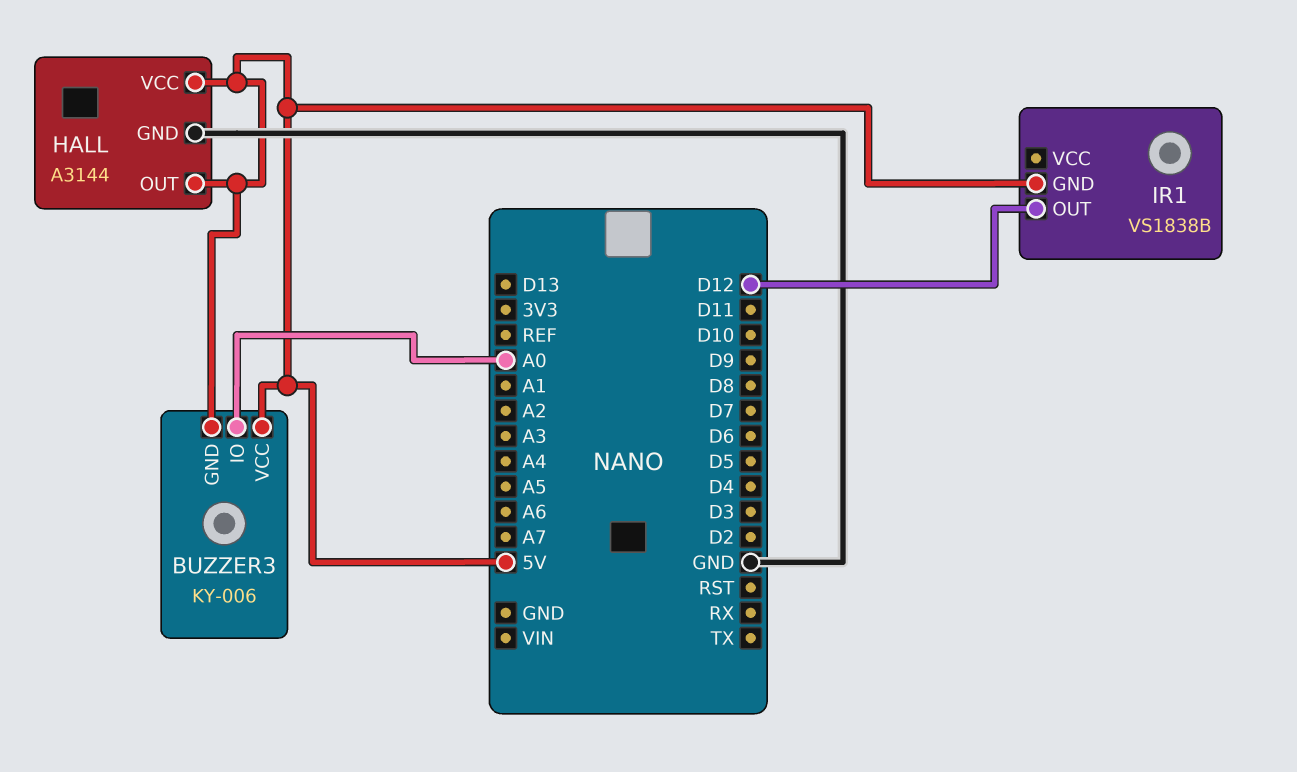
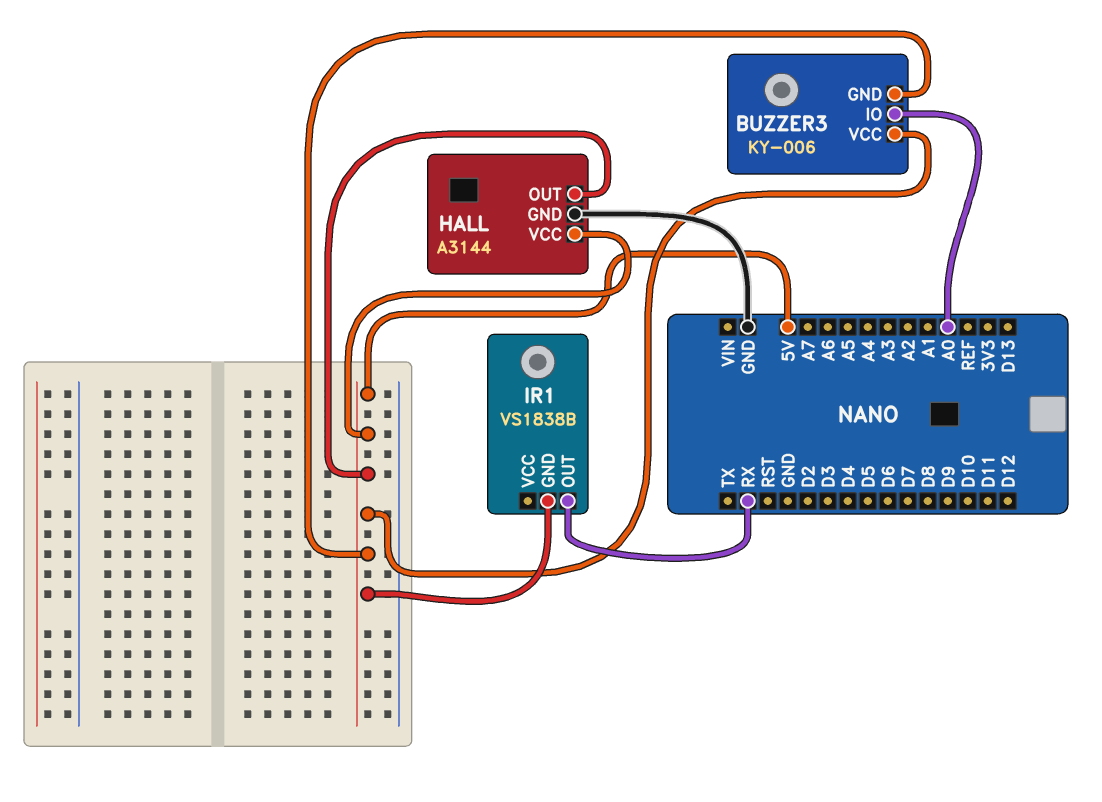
IR1 pin OUT: D12 -> RX

